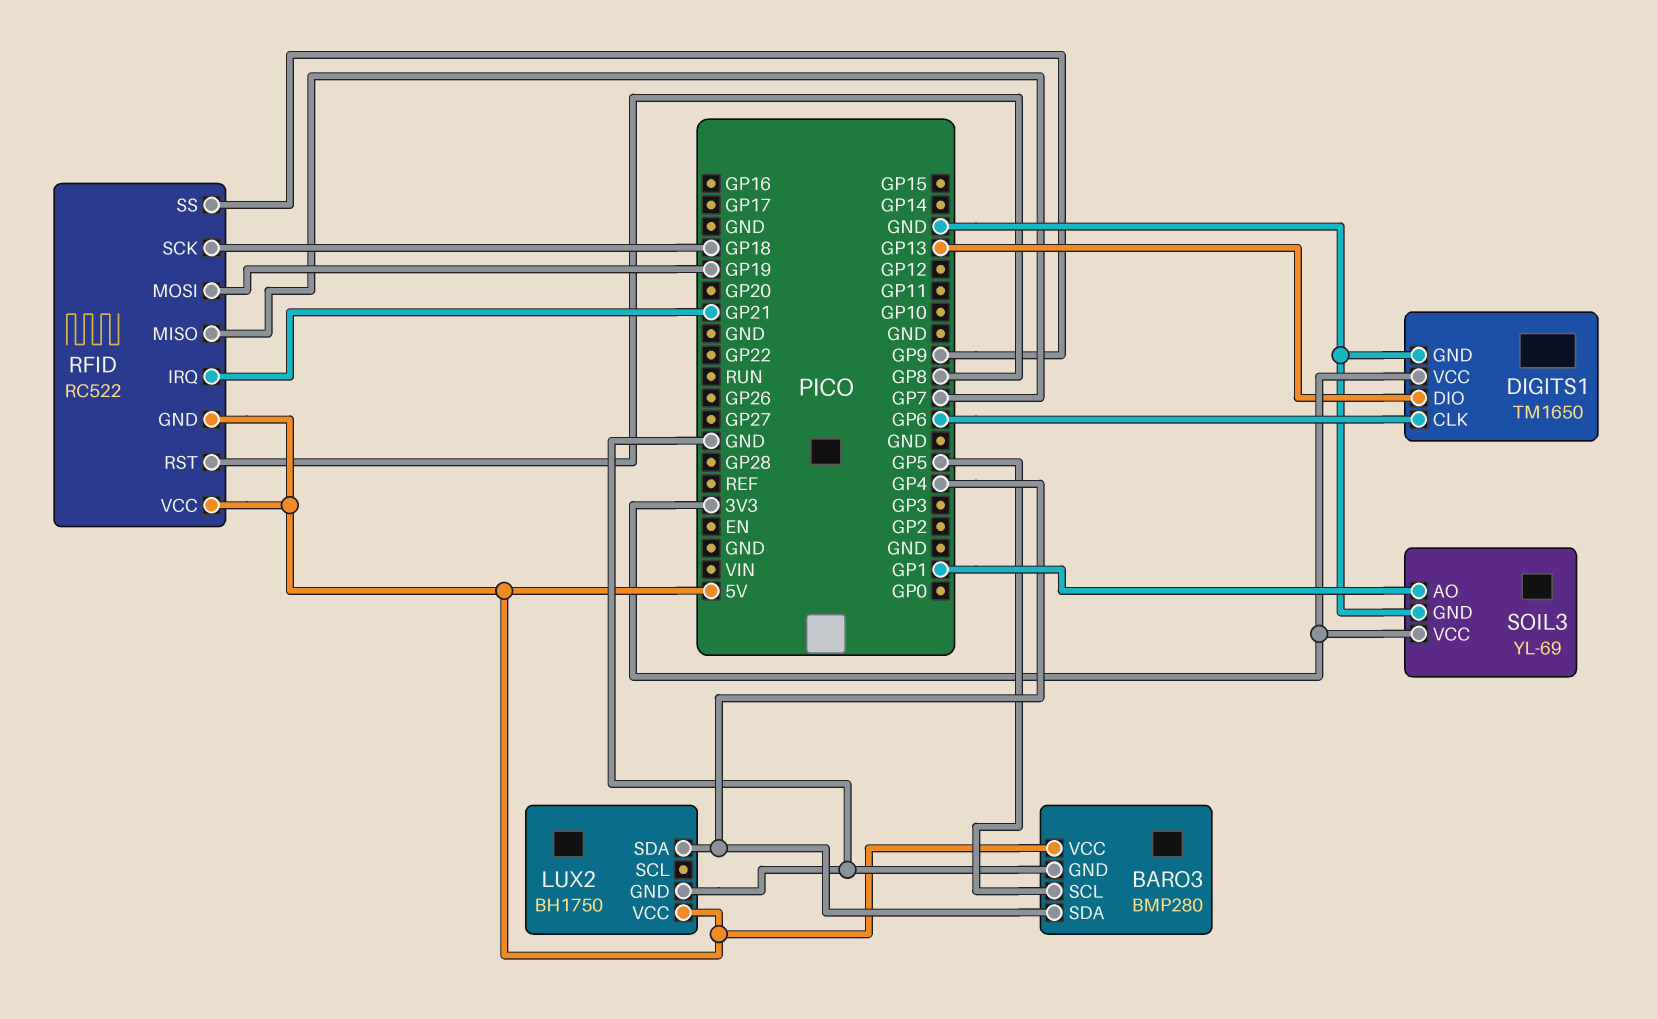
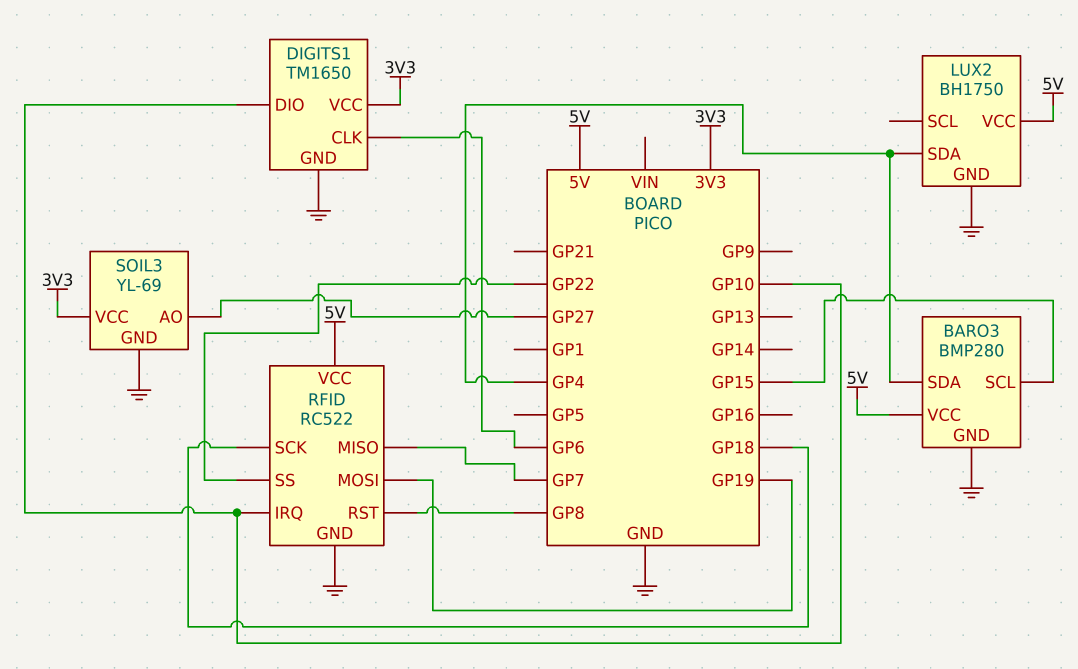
BARO3 pin SCL: GP5 -> GP15
DIGITS1 pin DIO: GP13 -> GP10
RFID pin GND: 5V -> GND
RFID pin IRQ: GP21 -> GP10
RFID pin SS: GP9 -> GP22
SOIL3 pin AO: GP1 -> GP27

